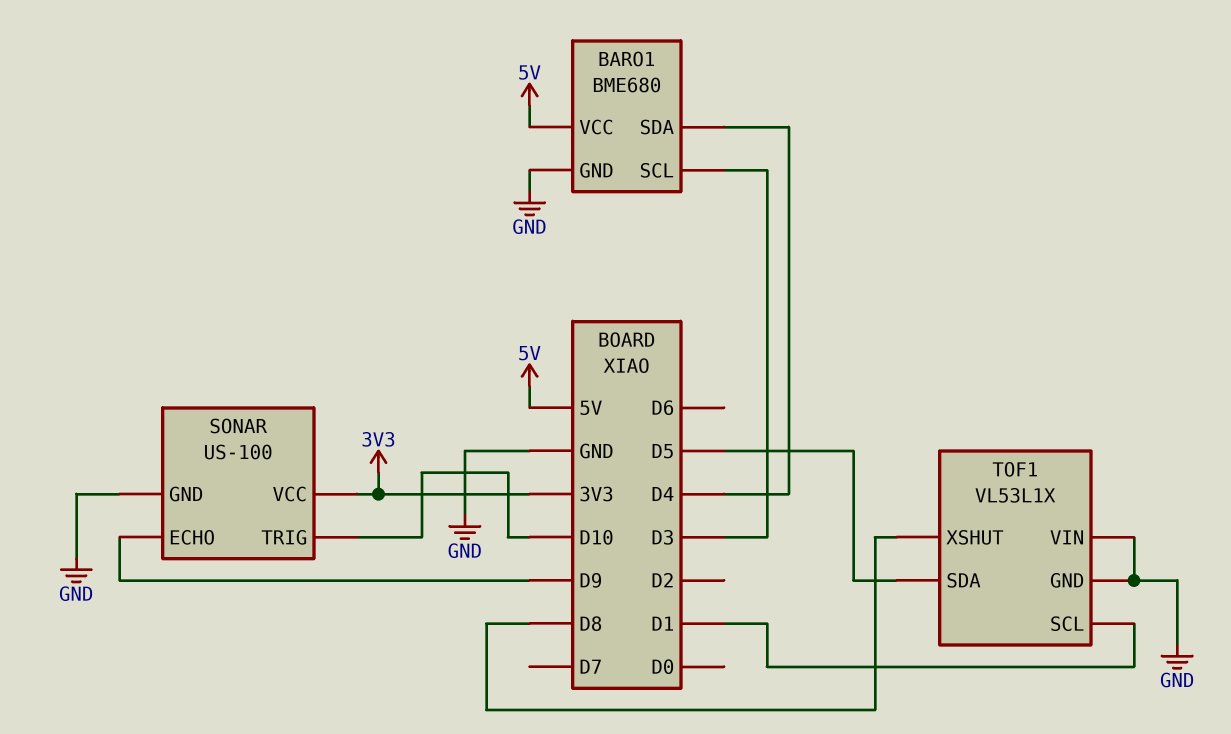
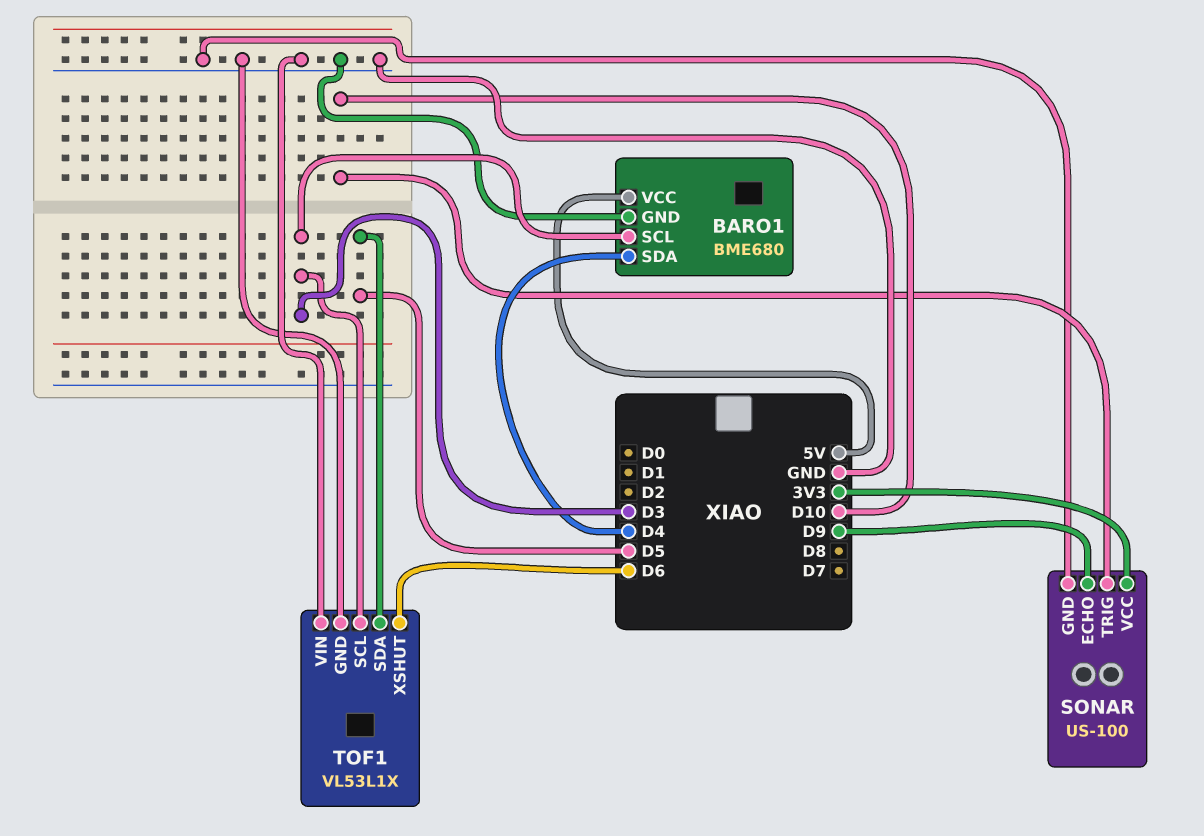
TOF1 pin SCL: D1 -> D3
TOF1 pin XSHUT: D8 -> D6

